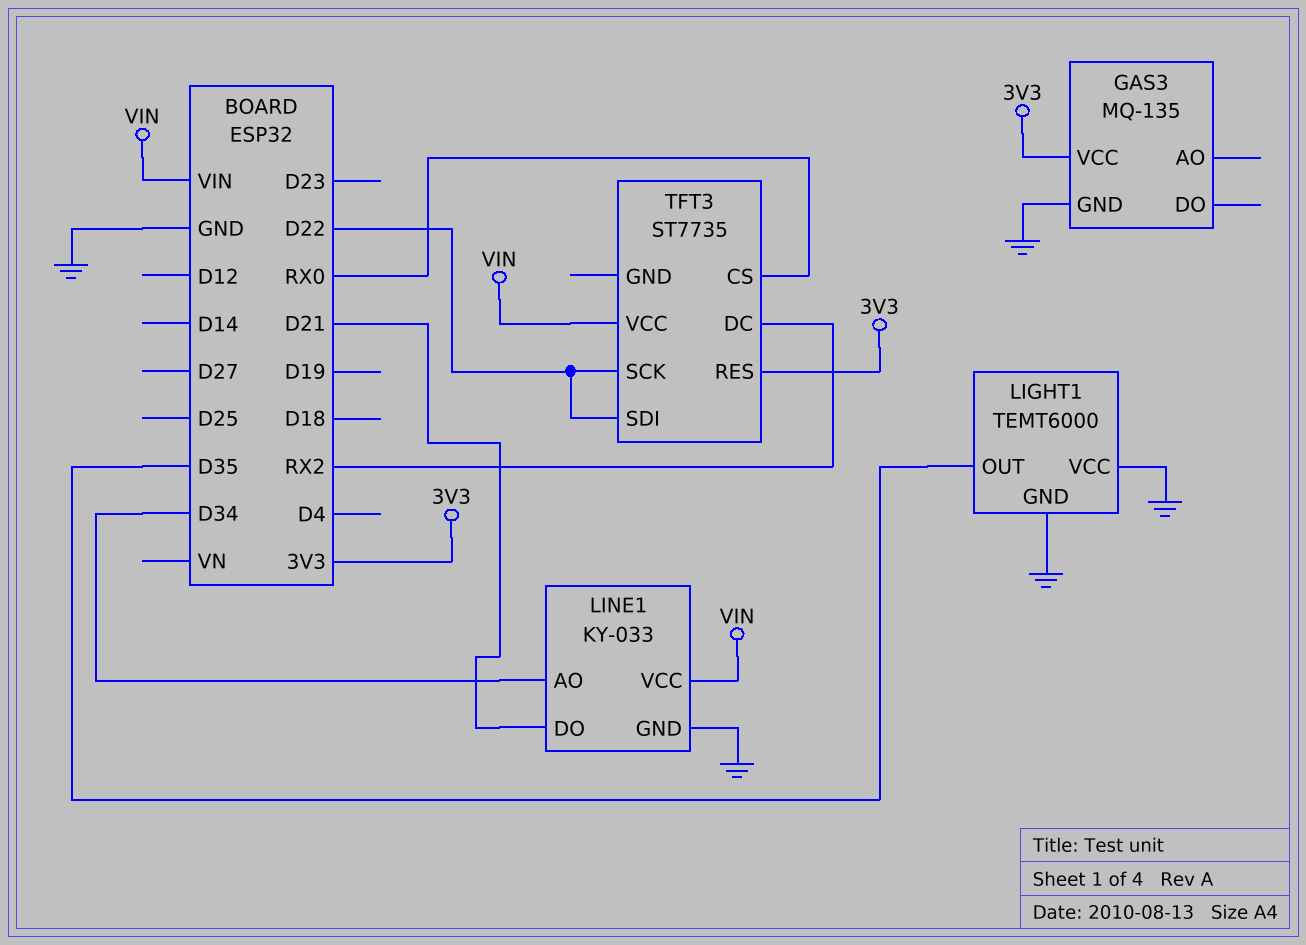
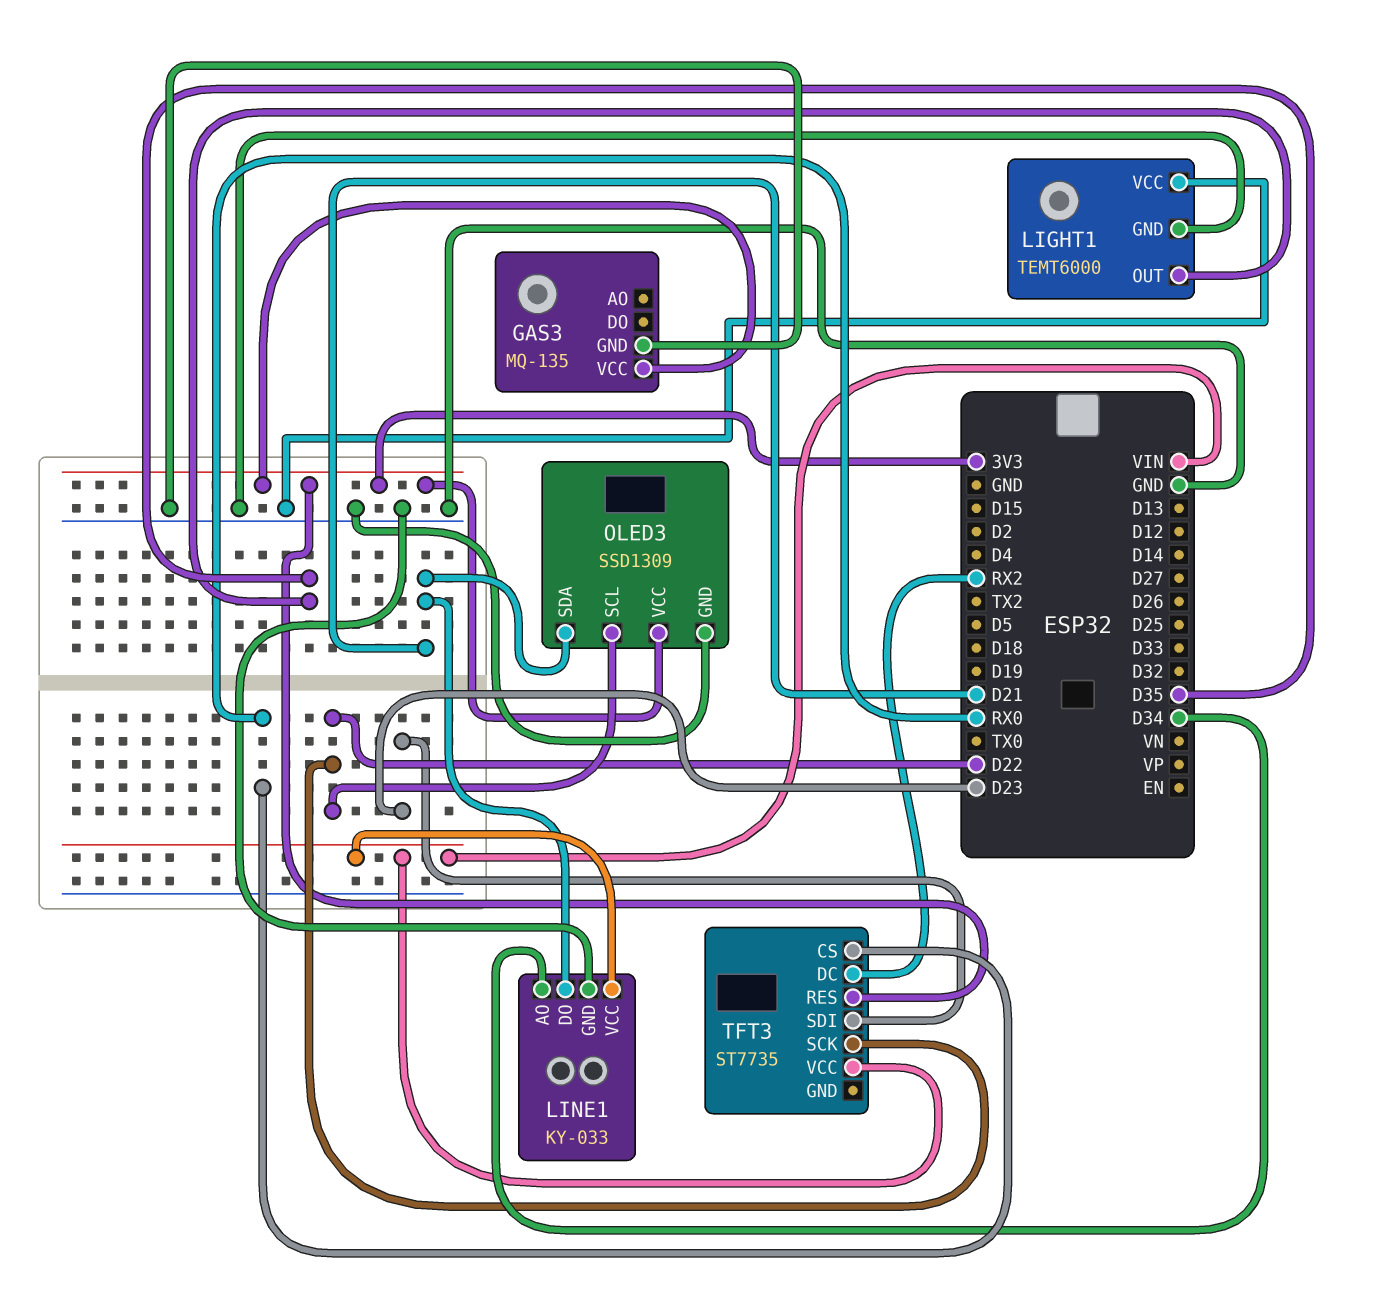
OLED3: none -> SSD1309
OLED3 pin GND: none -> GND
OLED3 pin SCL: none -> D22
OLED3 pin SDA: none -> D21
OLED3 pin VCC: none -> 3V3
TFT3 pin SDI: D22 -> D23

